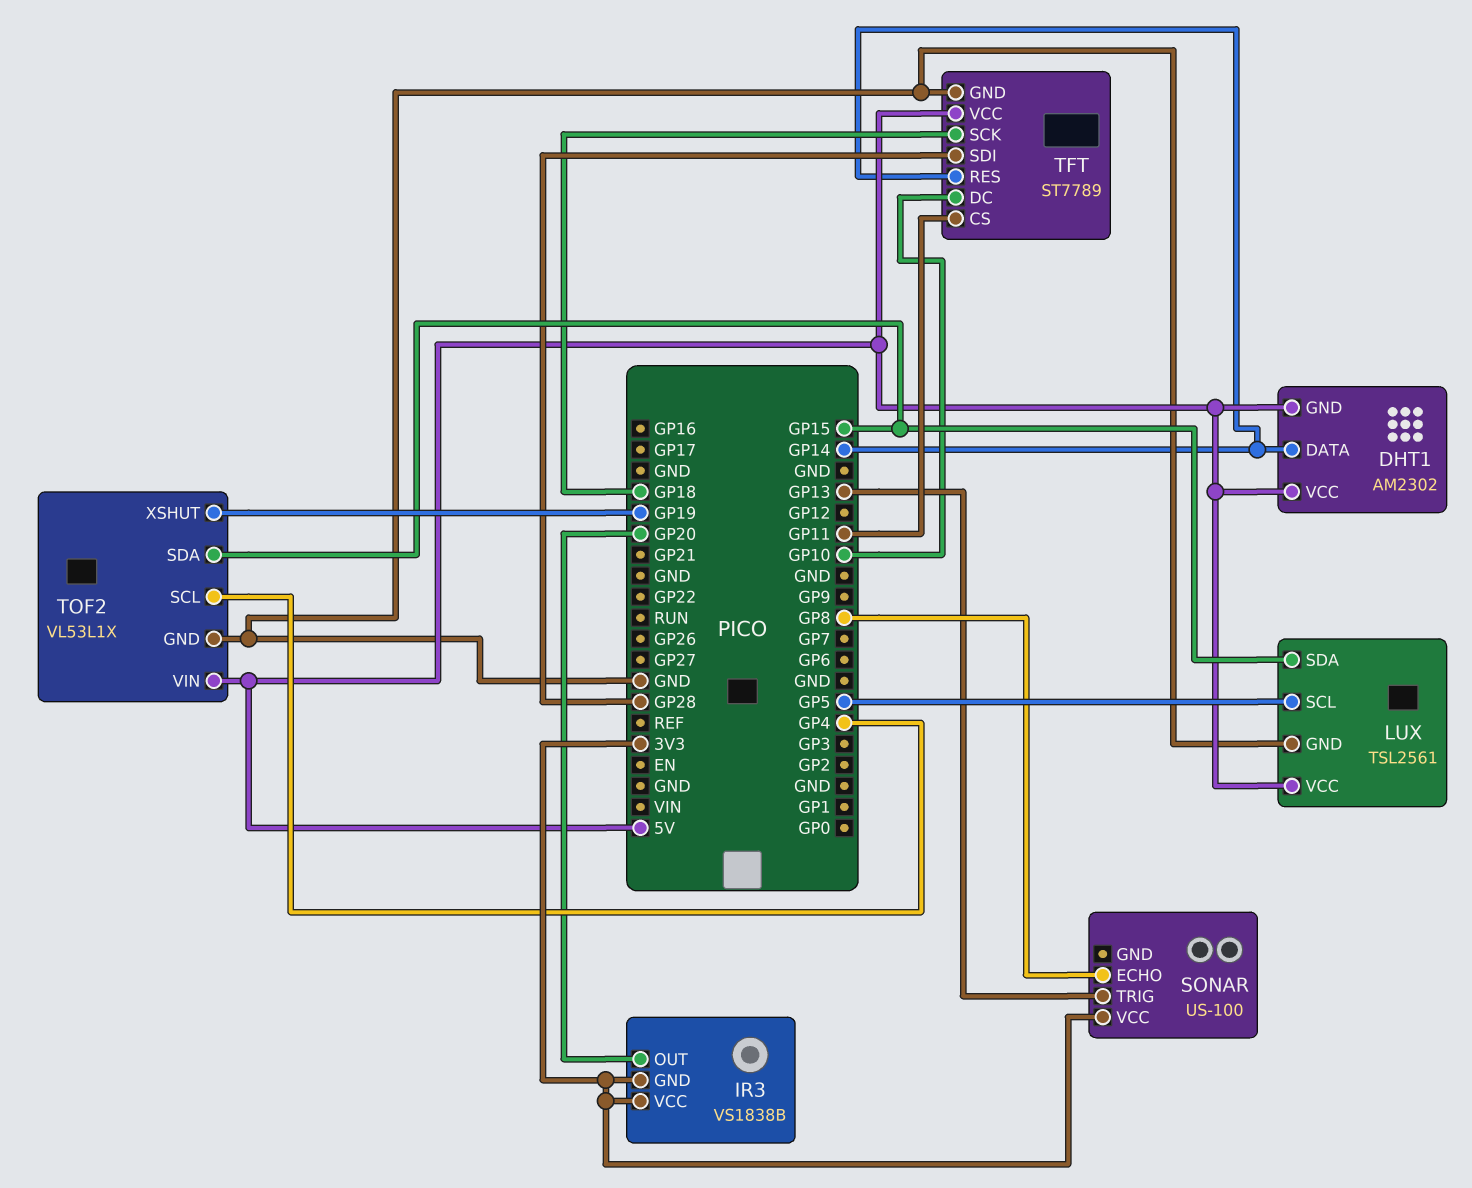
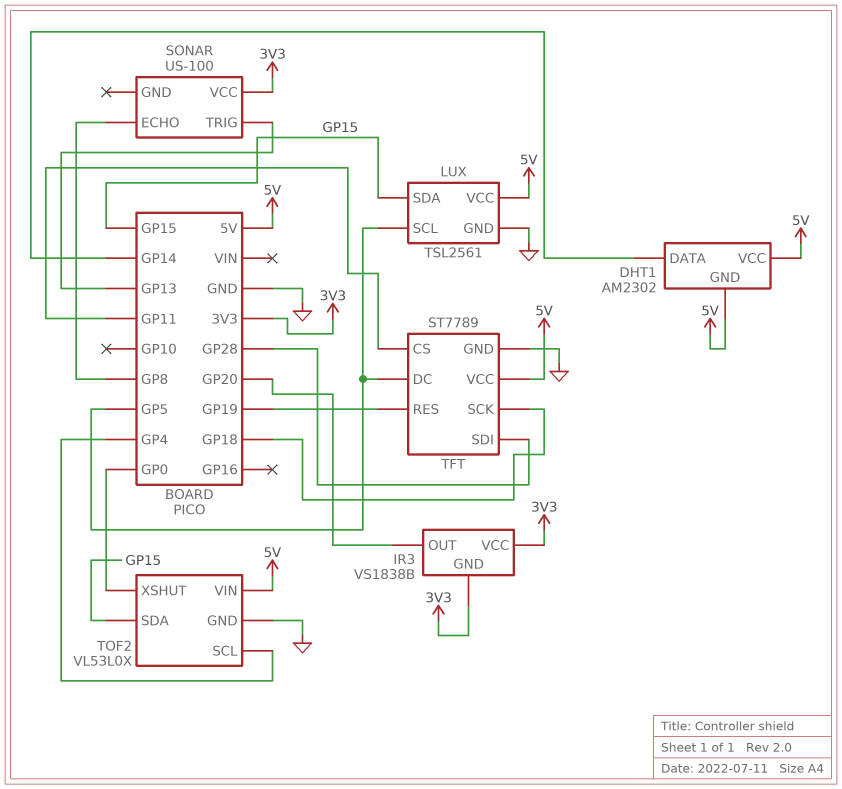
TFT pin DC: GP10 -> GP5
TFT pin RES: GP14 -> GP19
TOF2: VL53L1X -> VL53L0X
TOF2 pin XSHUT: GP19 -> GP0

